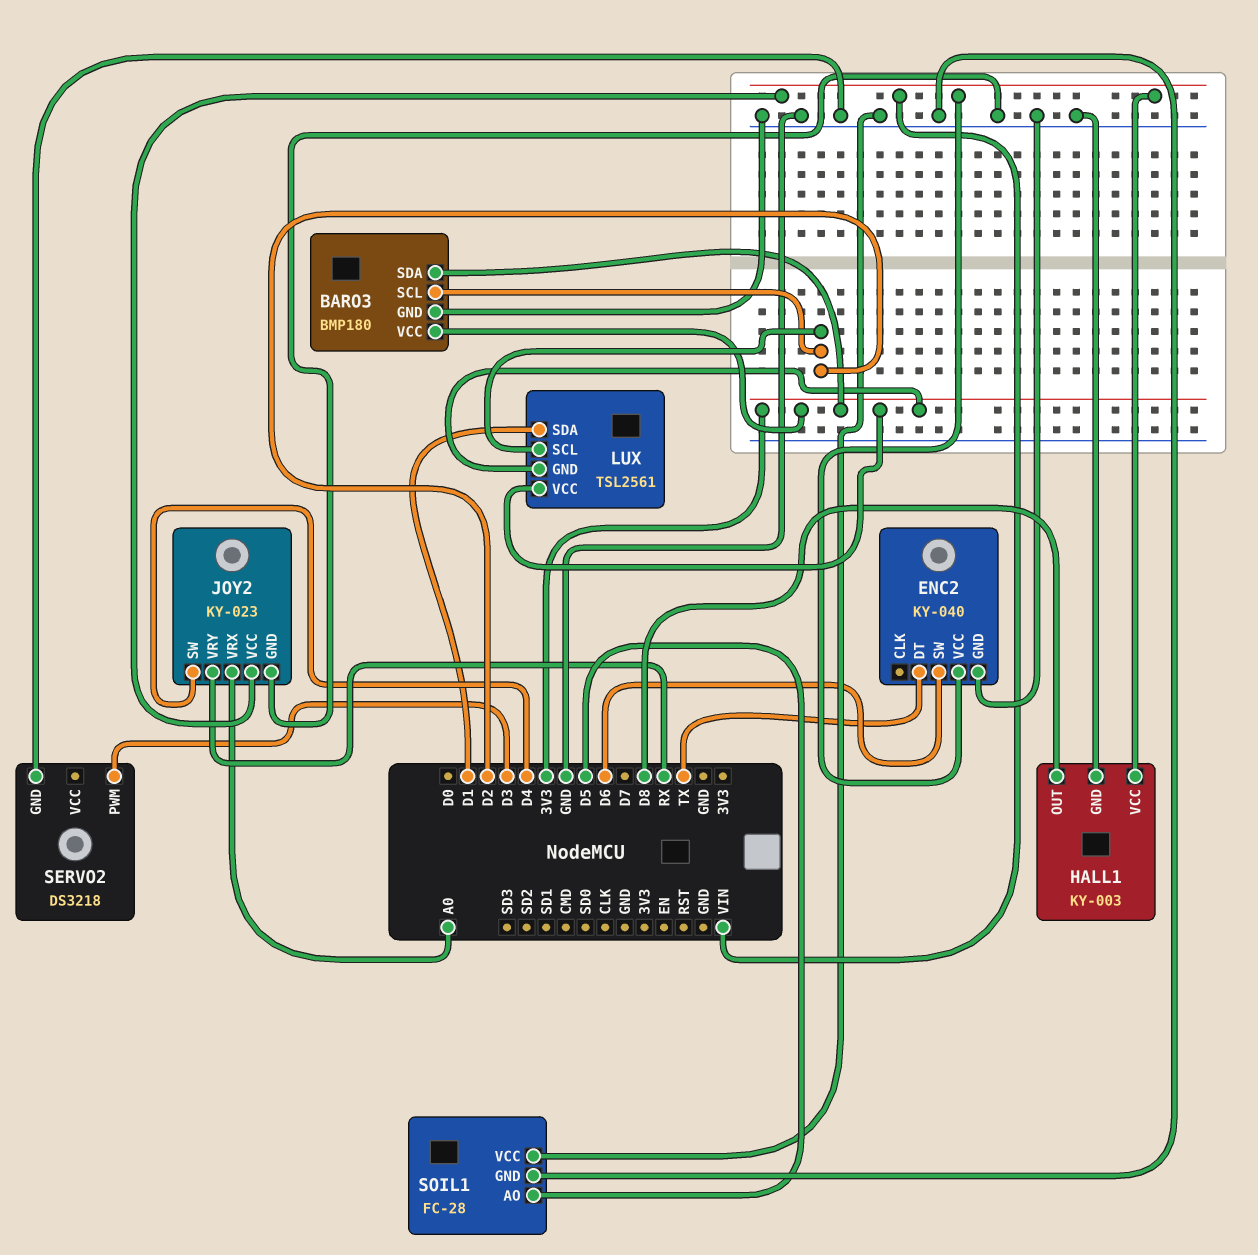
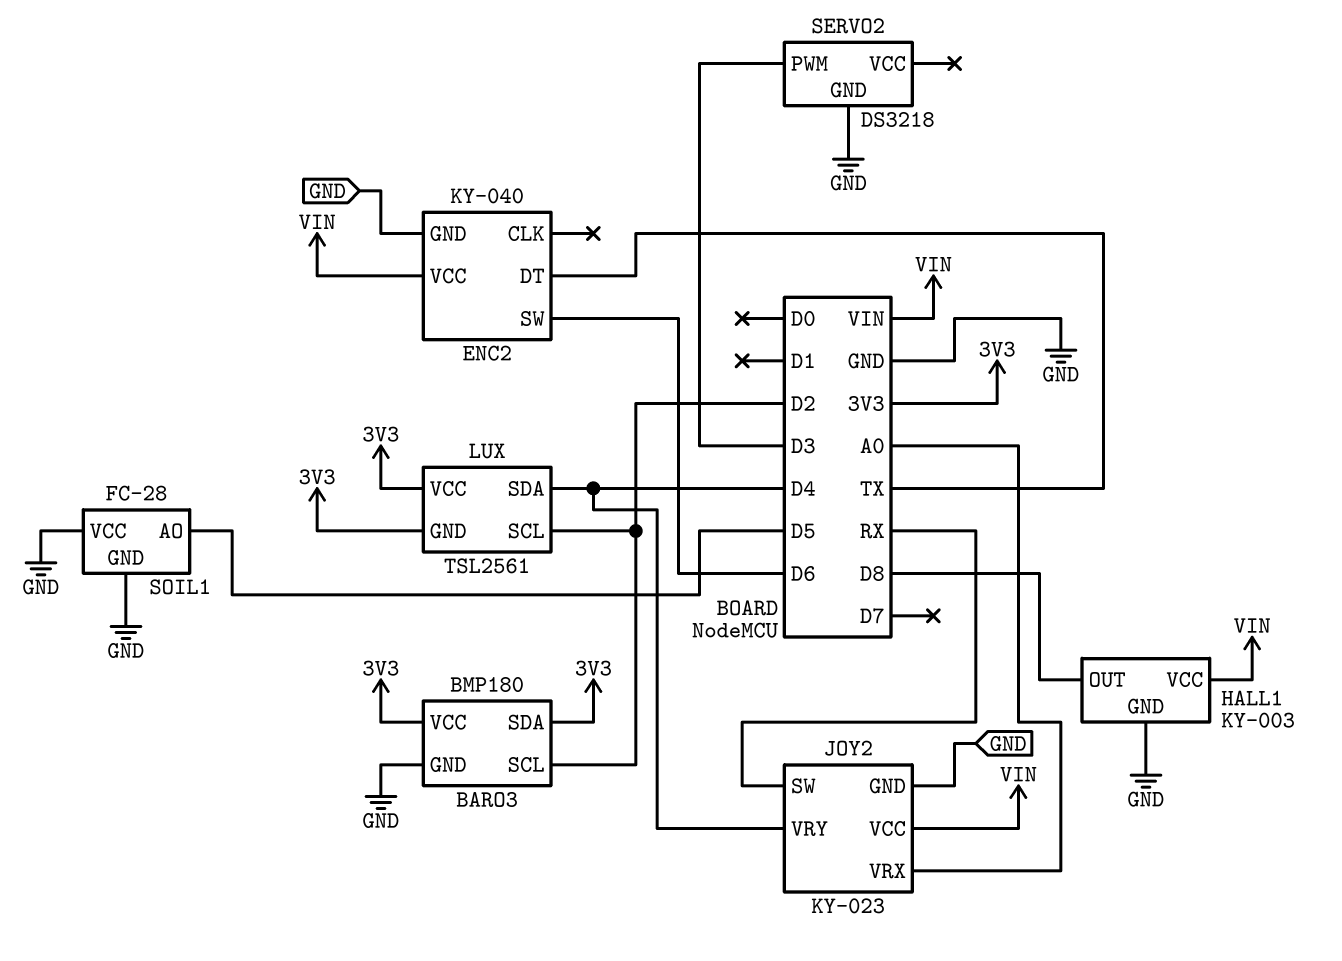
JOY2 pin SW: D4 -> RX
JOY2 pin VRY: RX -> D4
LUX pin SDA: D1 -> D4

